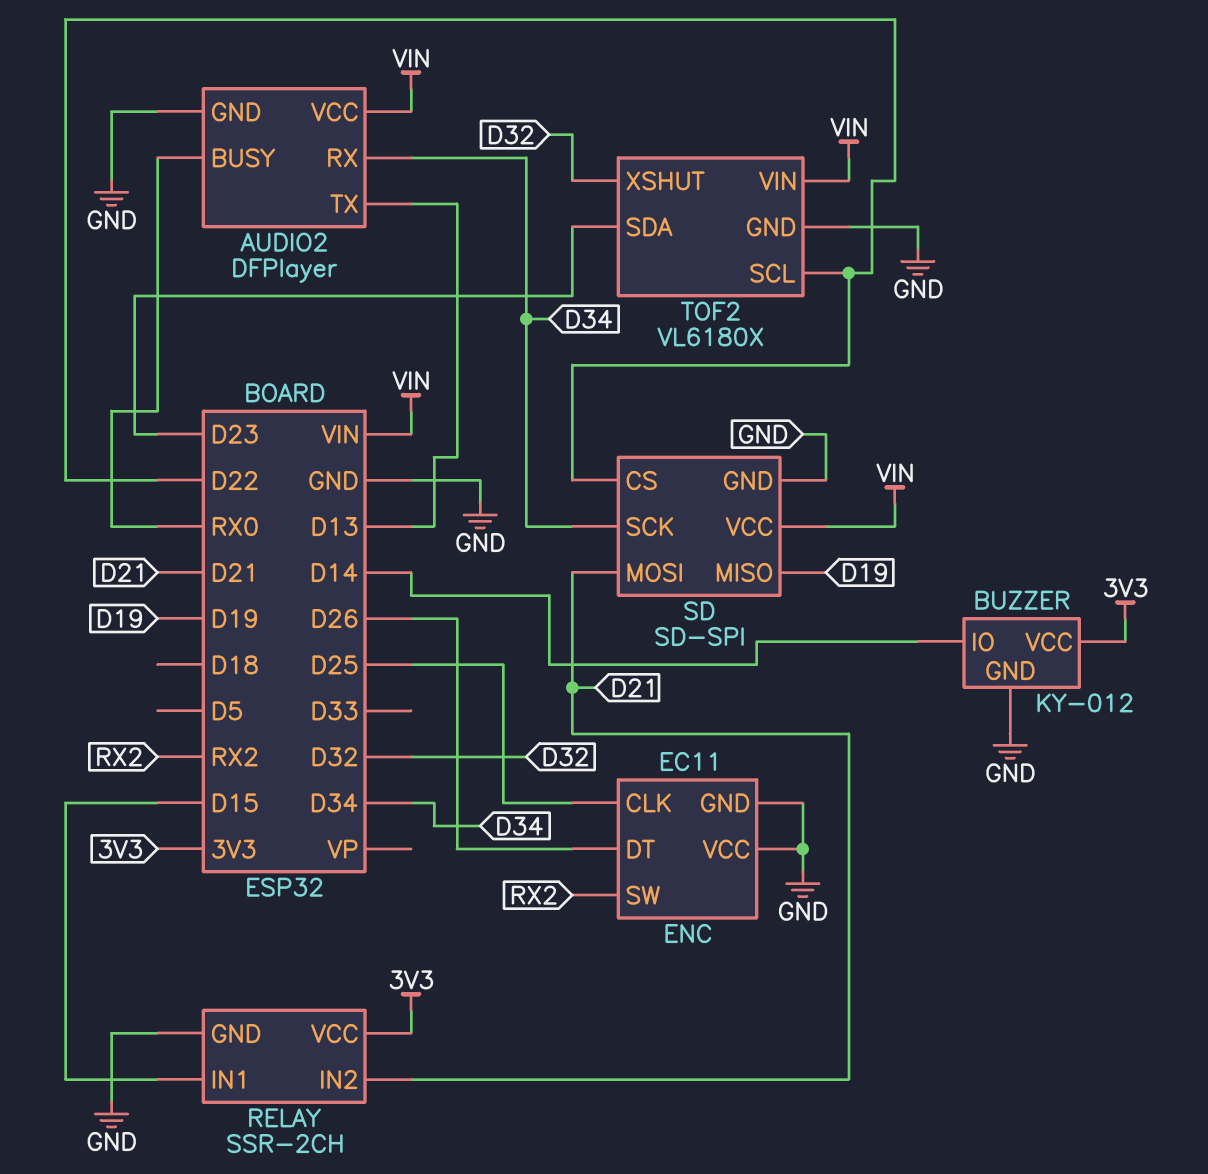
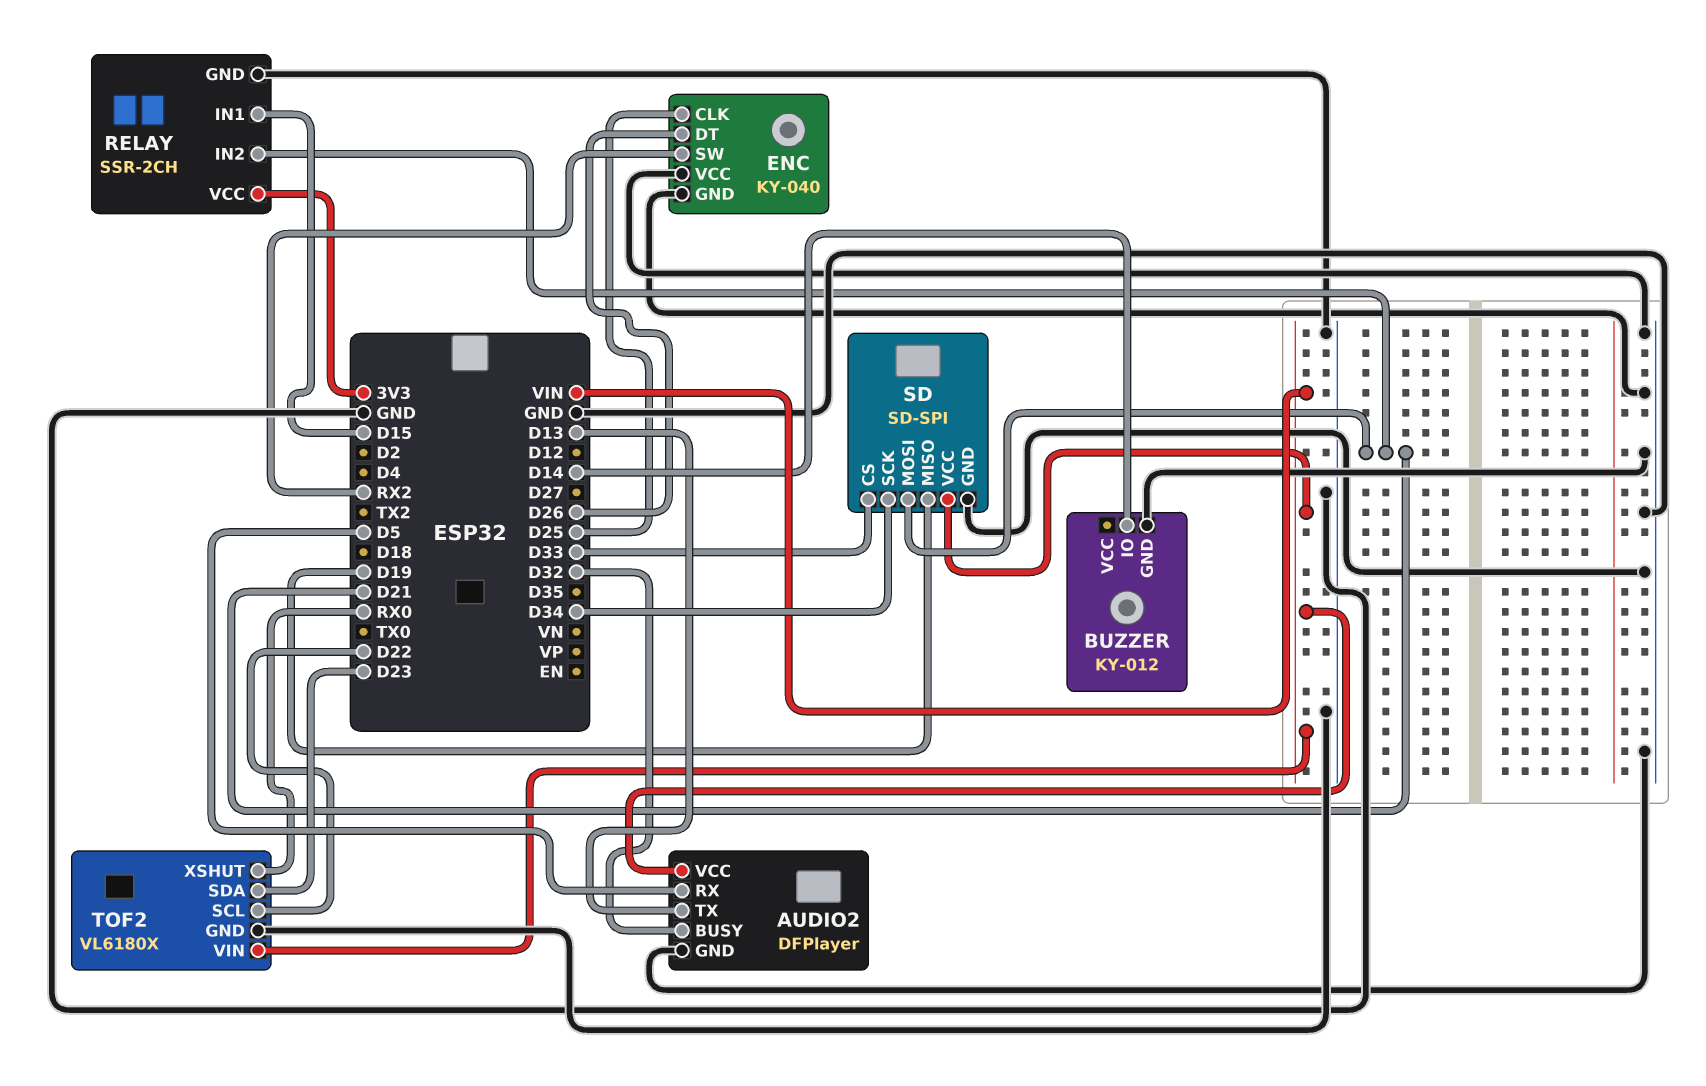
AUDIO2 pin BUSY: RX0 -> D32
AUDIO2 pin RX: D34 -> D5
BUZZER pin VCC: 3V3 -> none
ENC: EC11 -> KY-040
SD pin CS: D22 -> D33
TOF2 pin XSHUT: D32 -> RX0

